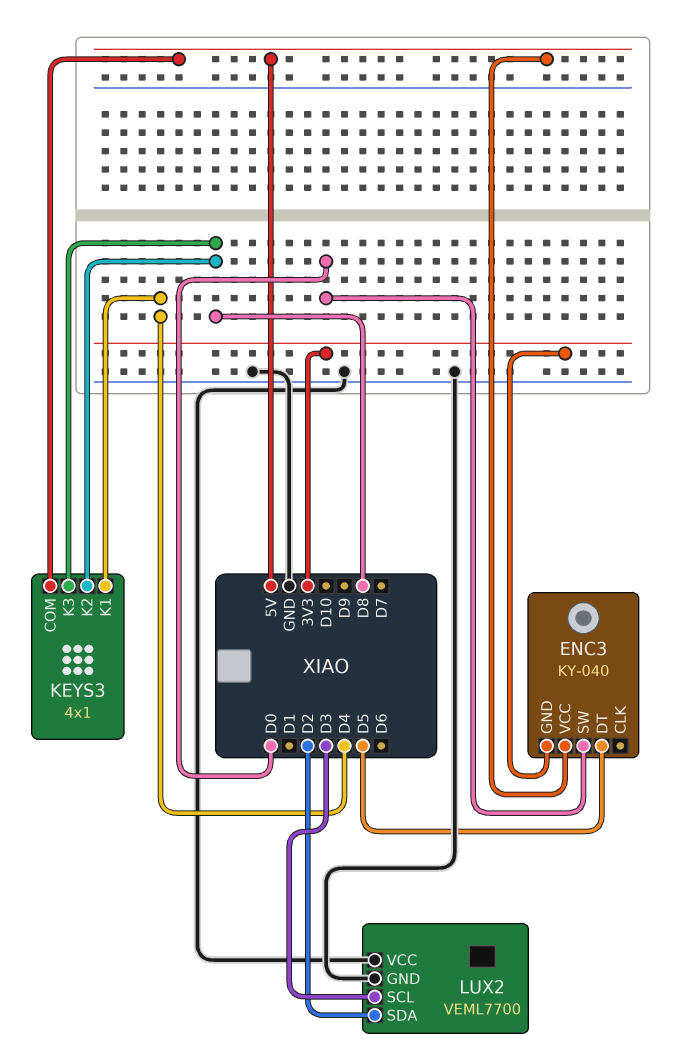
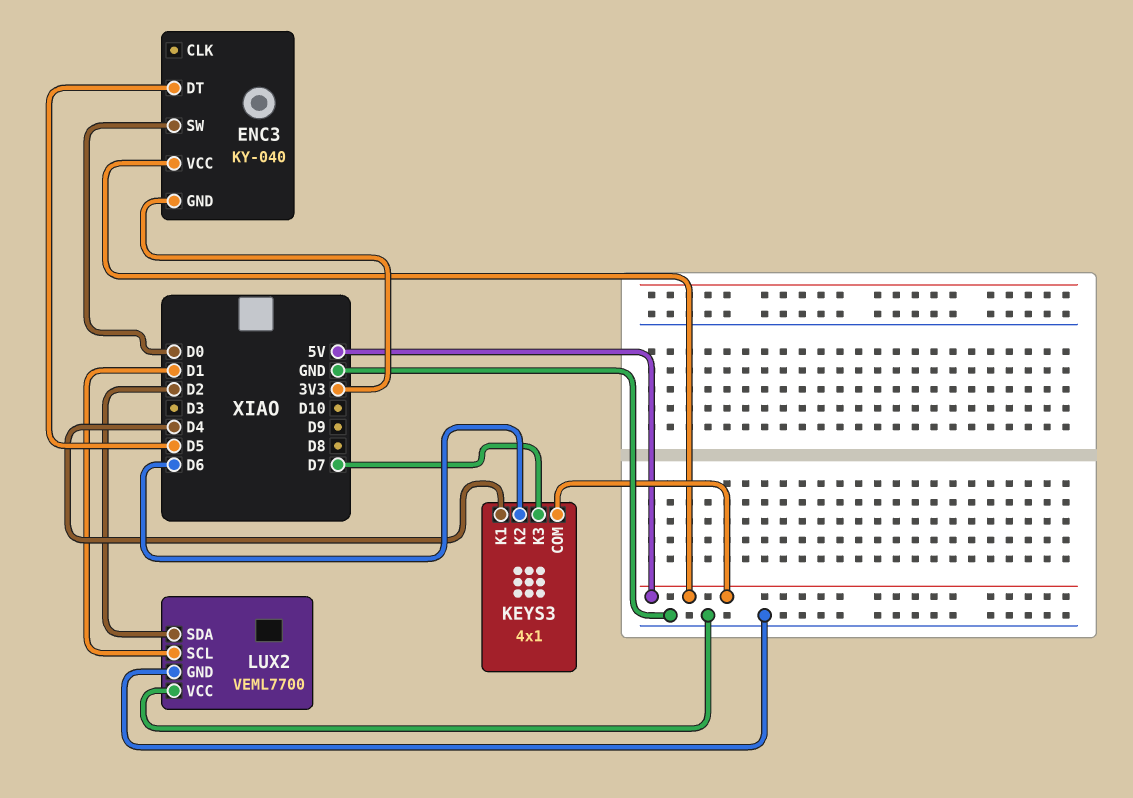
KEYS3 pin K2: D8 -> D6
KEYS3 pin K3: D8 -> D7
LUX2 pin SCL: D3 -> D1

